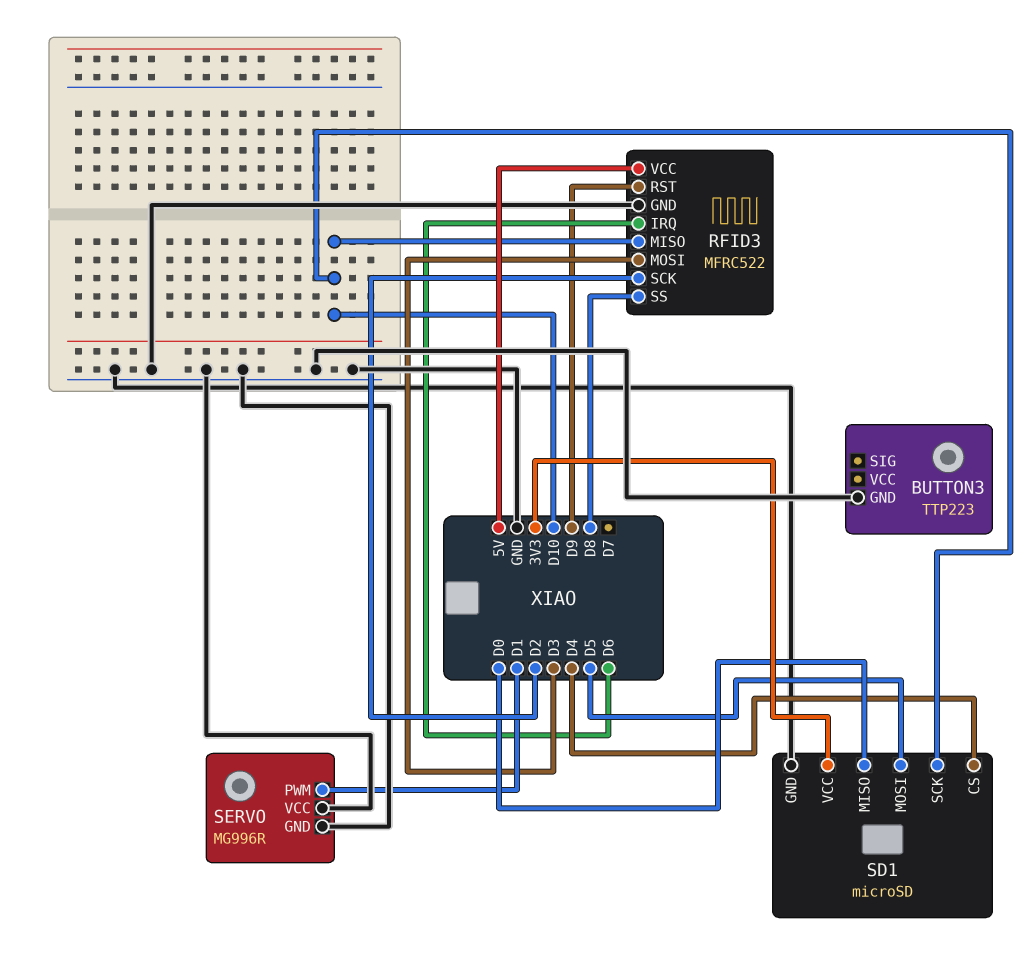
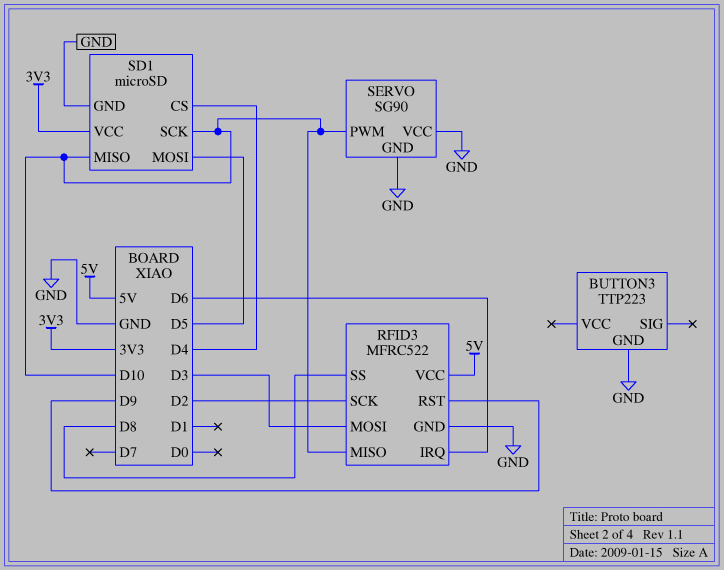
SD1 pin MISO: D0 -> D10
SERVO: MG996R -> SG90
SERVO pin PWM: D1 -> D10

